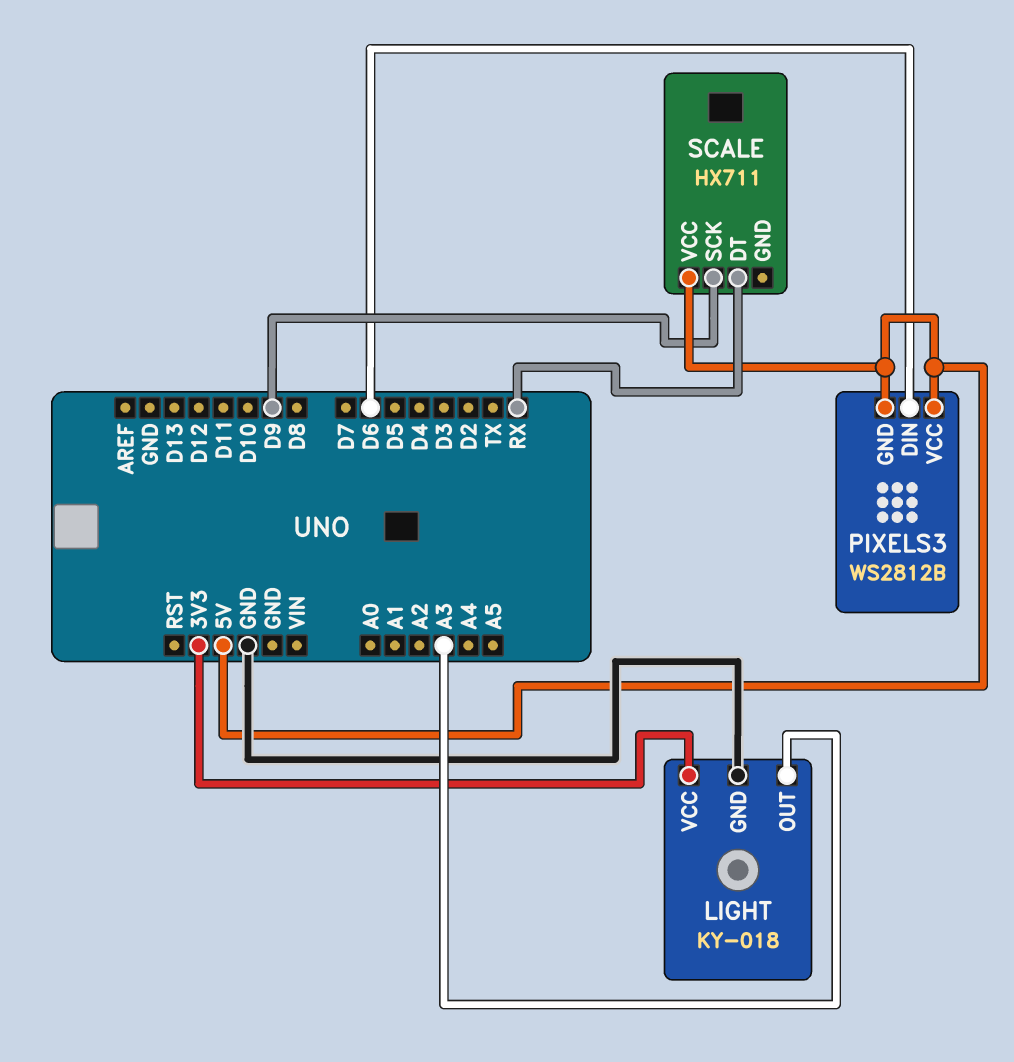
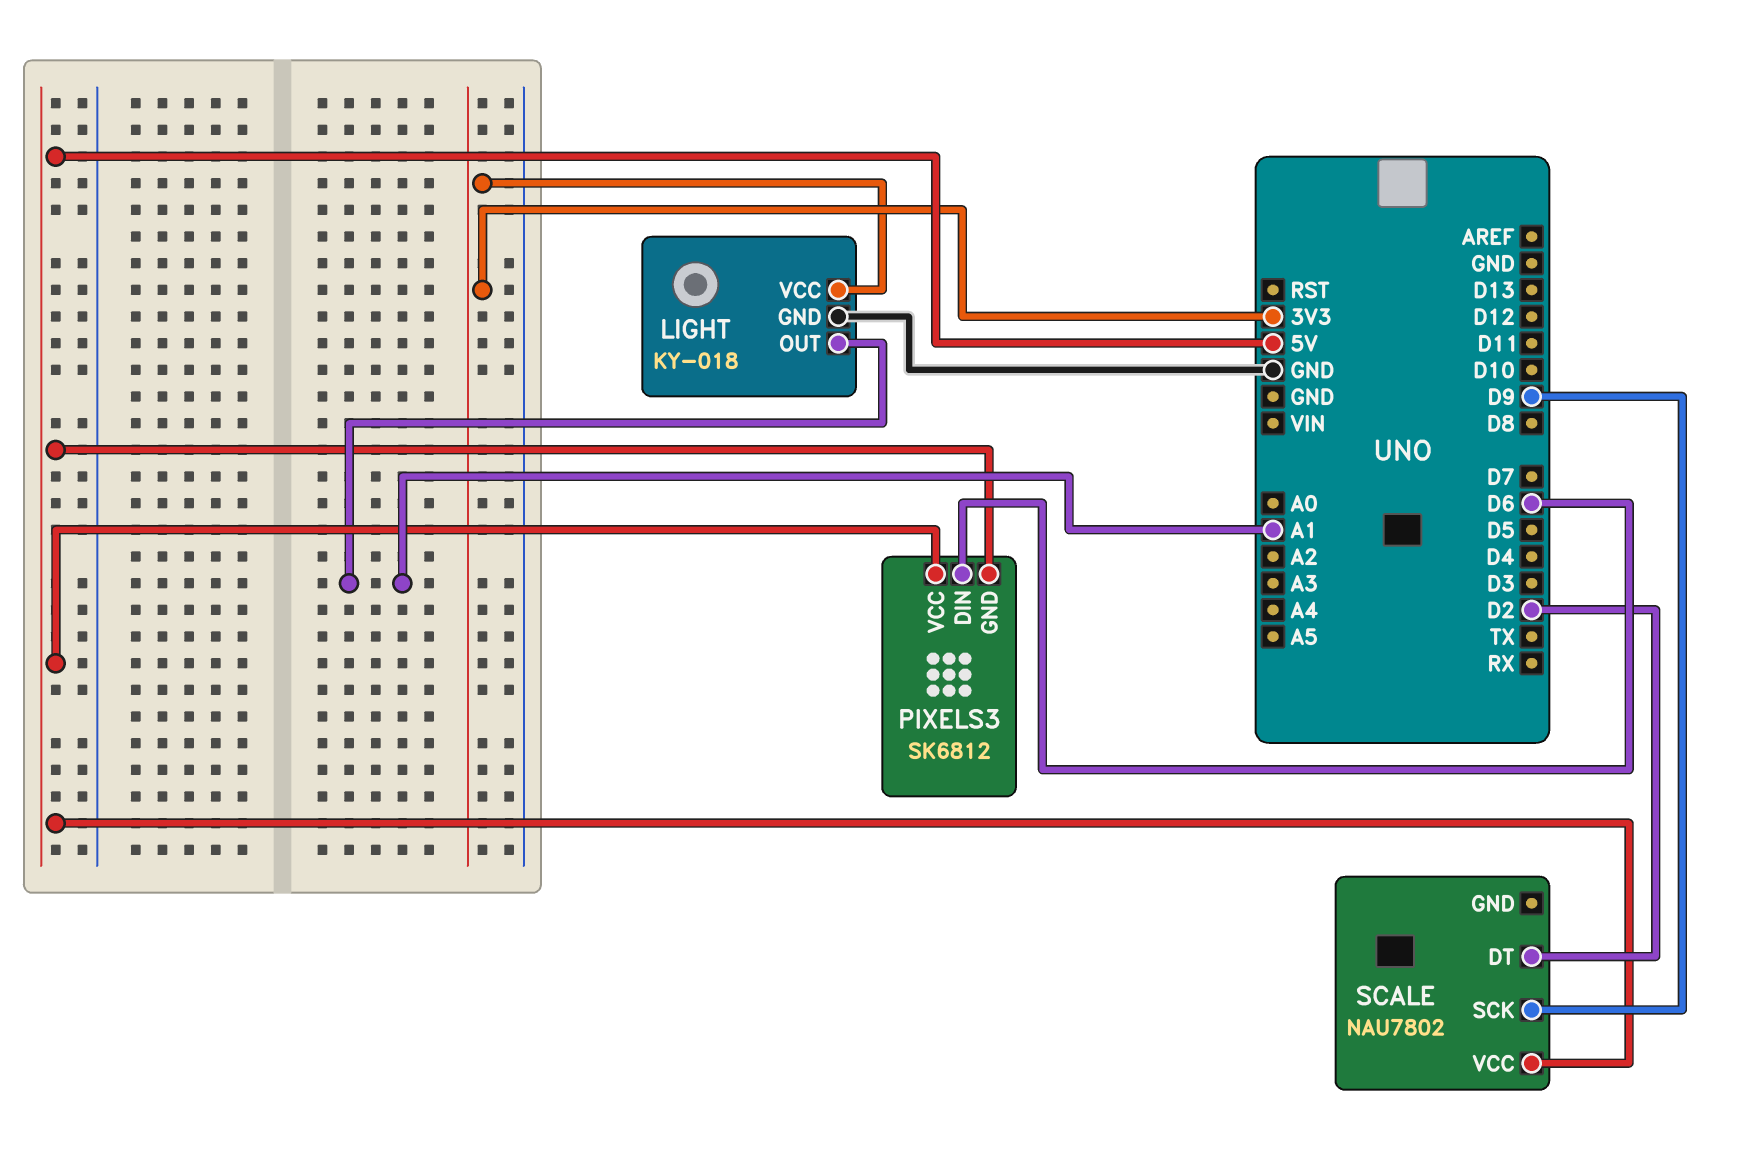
LIGHT pin OUT: A3 -> A1
PIXELS3: WS2812B -> SK6812
SCALE: HX711 -> NAU7802
SCALE pin DT: RX -> D2

